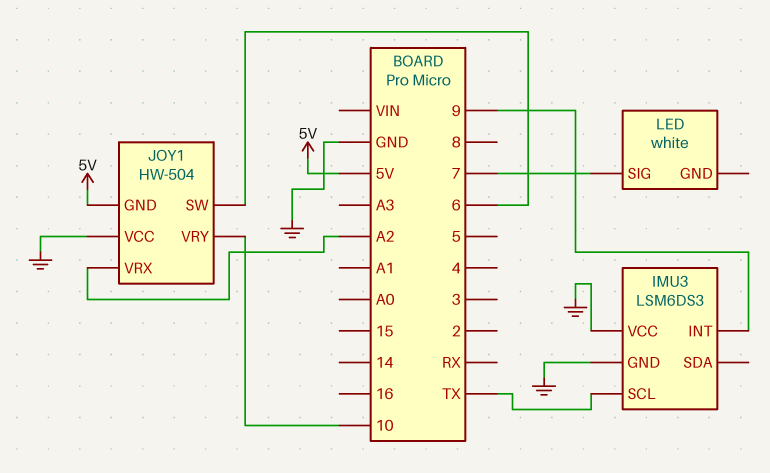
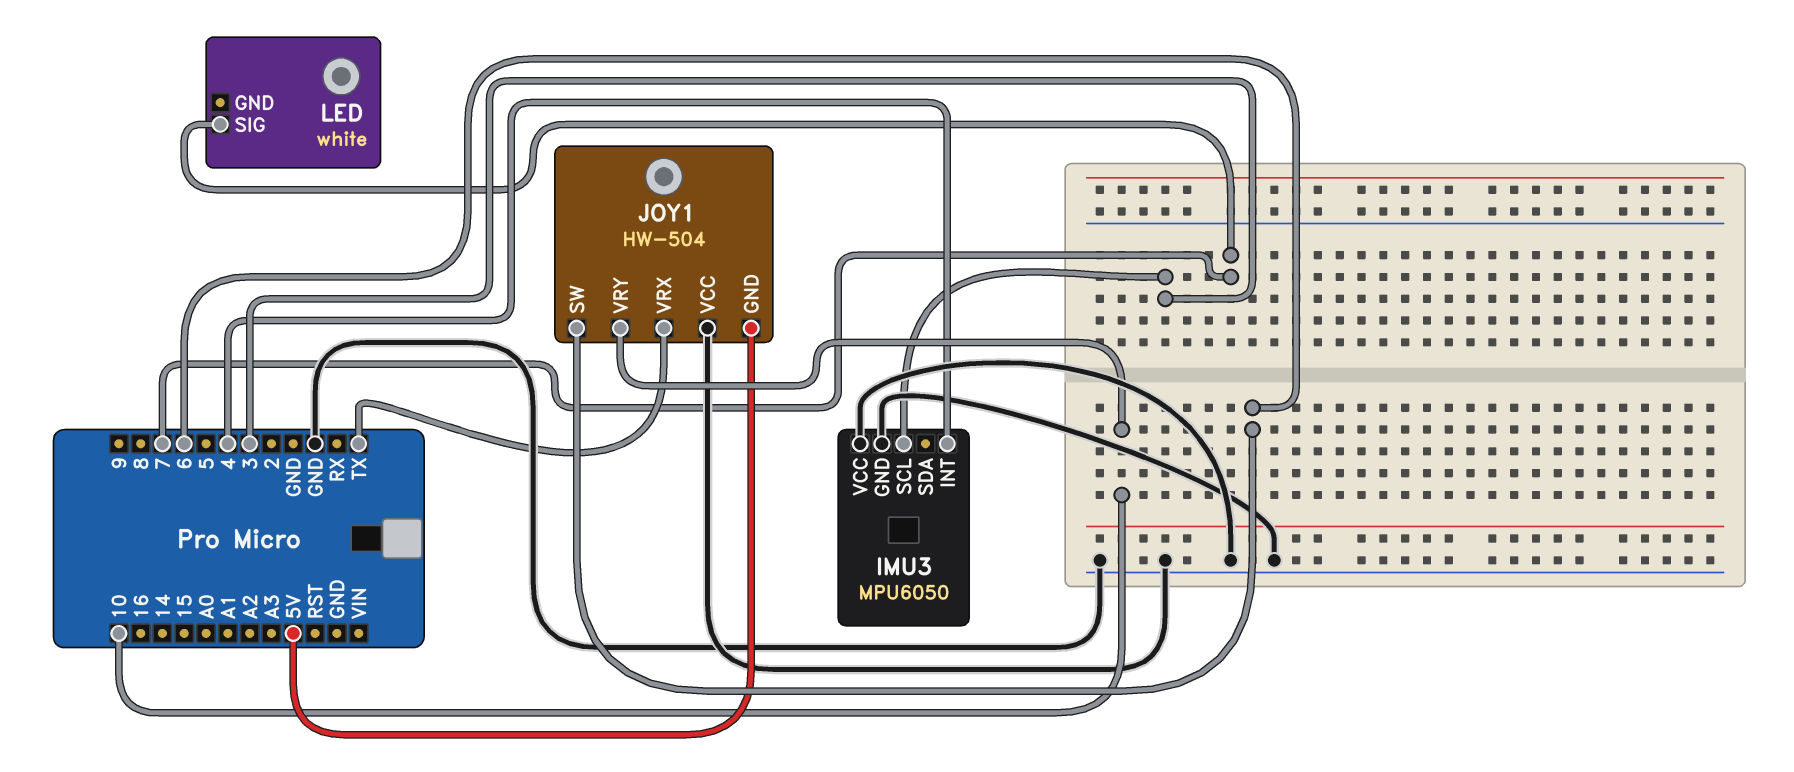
IMU3: LSM6DS3 -> MPU6050
IMU3 pin INT: 9 -> 4
IMU3 pin SCL: TX -> 3
JOY1 pin VRX: A2 -> TX

